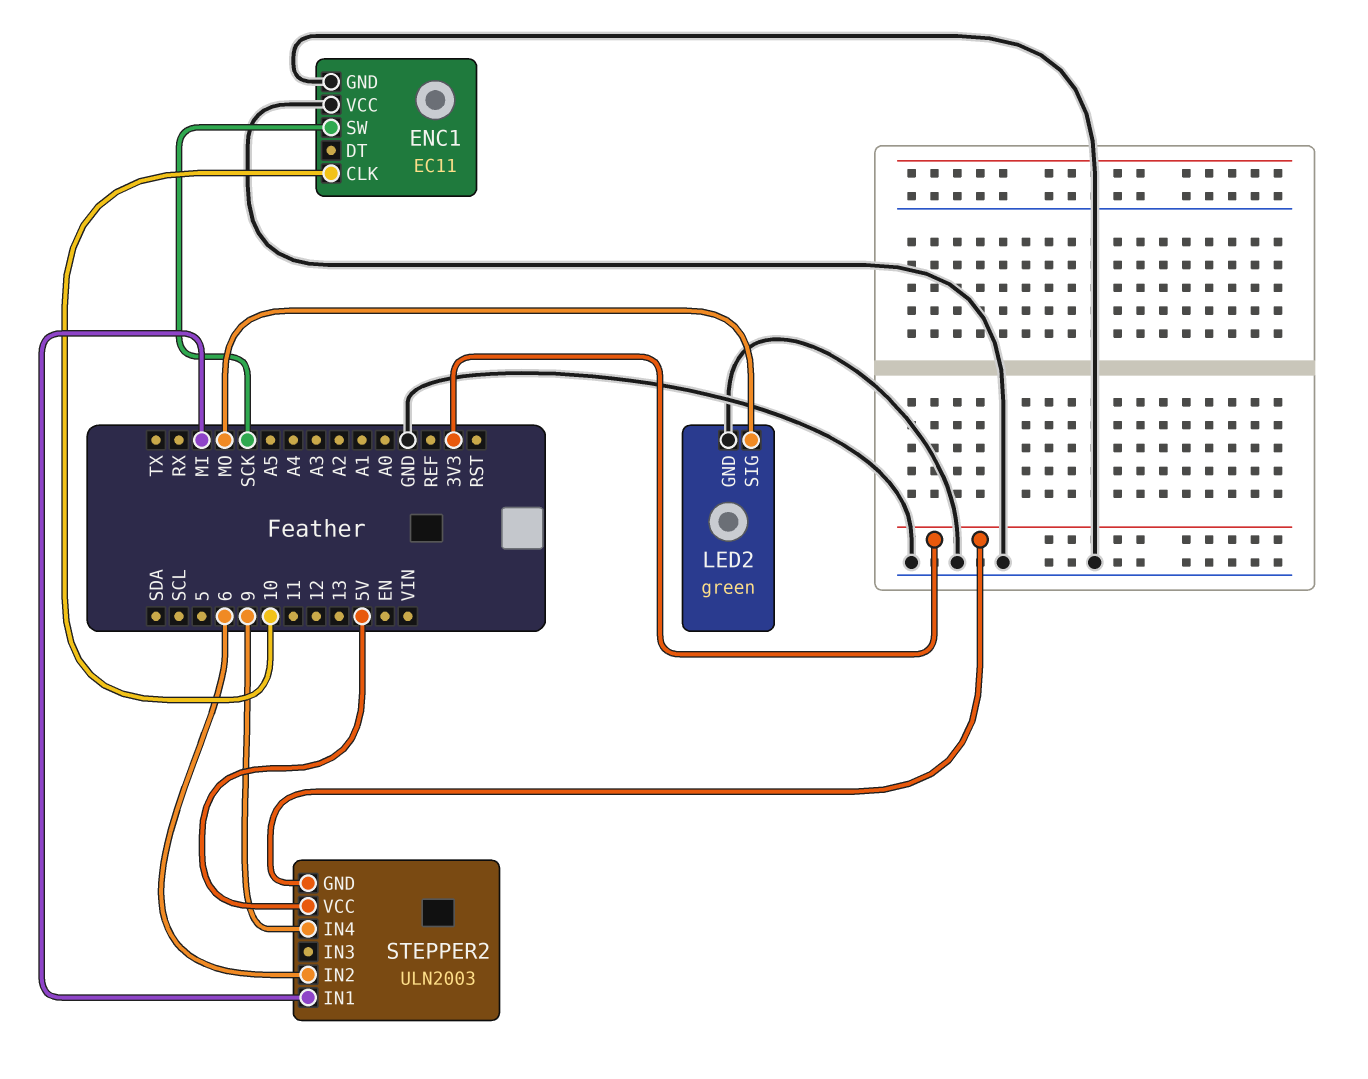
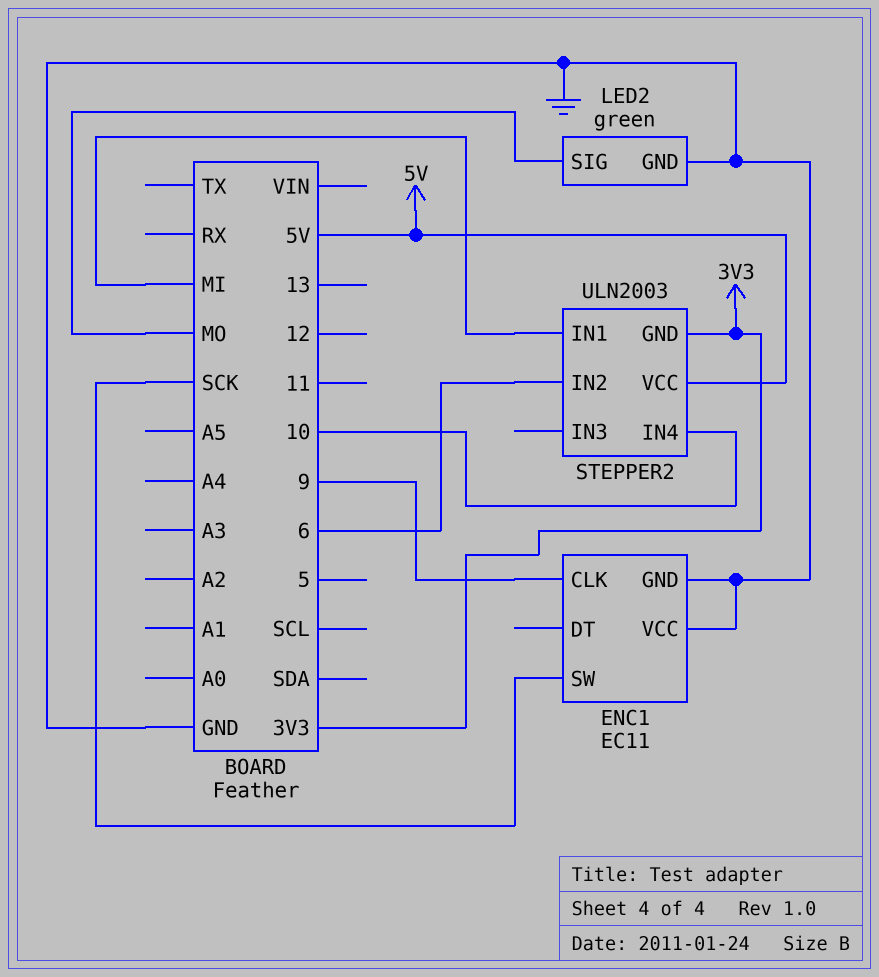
ENC1 pin CLK: 10 -> 9
STEPPER2 pin IN4: 9 -> 10

